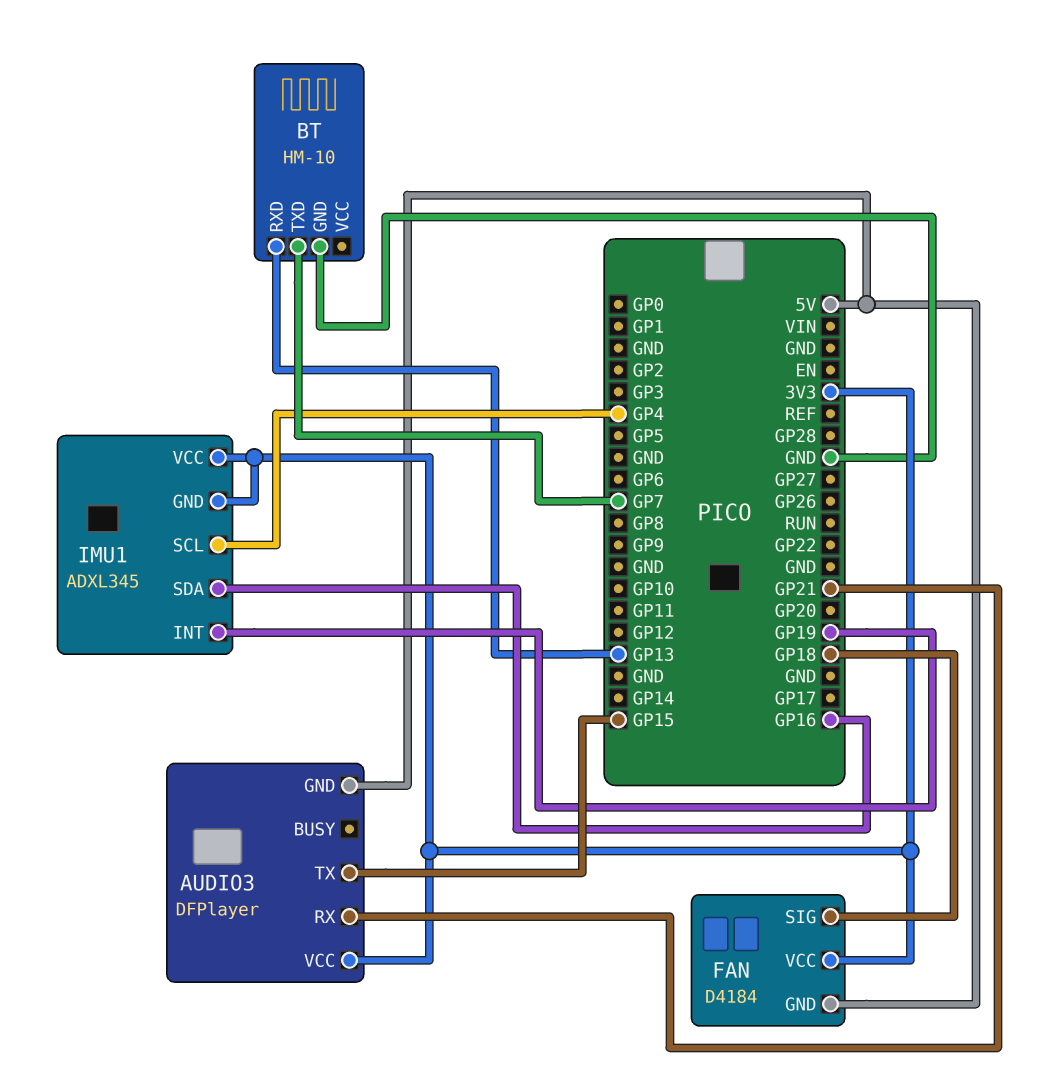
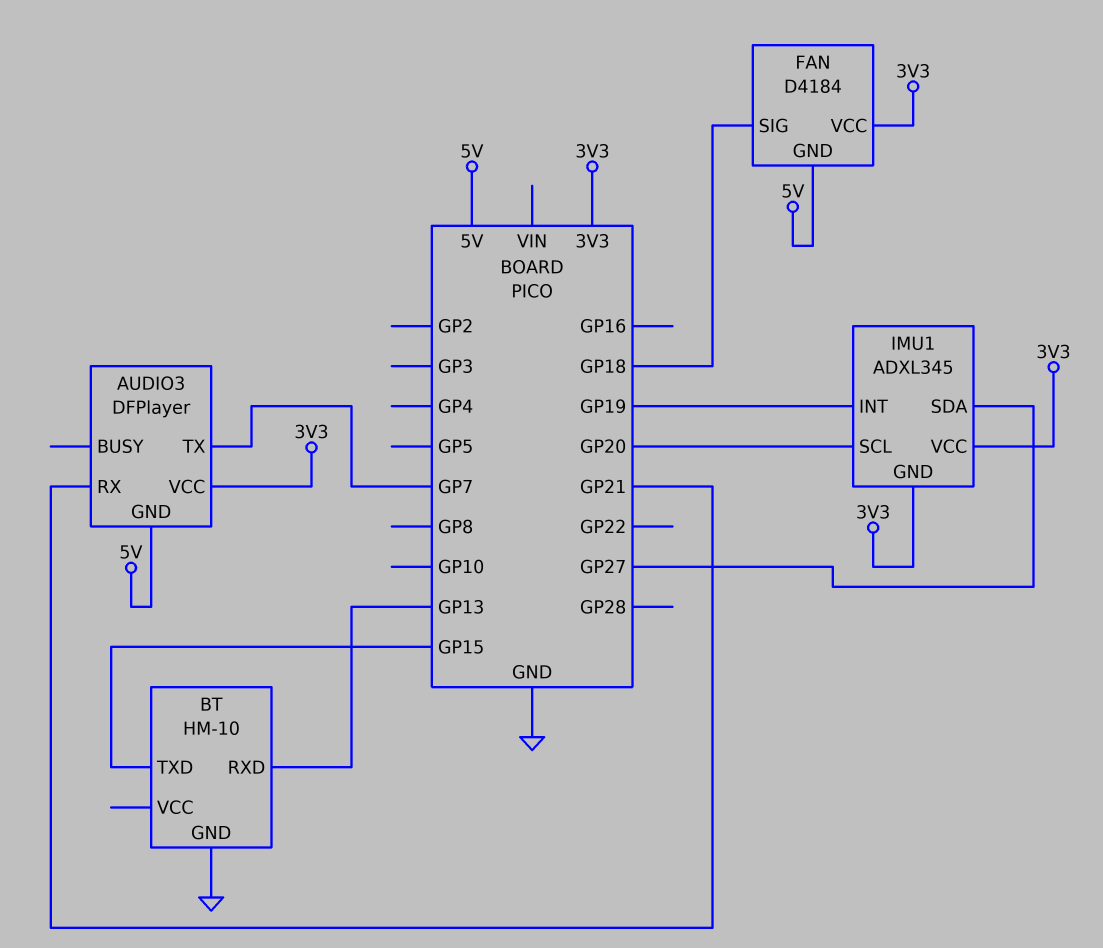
AUDIO3 pin TX: GP15 -> GP7
BT pin TXD: GP7 -> GP15
IMU1 pin SCL: GP4 -> GP20
IMU1 pin SDA: GP16 -> GP27

